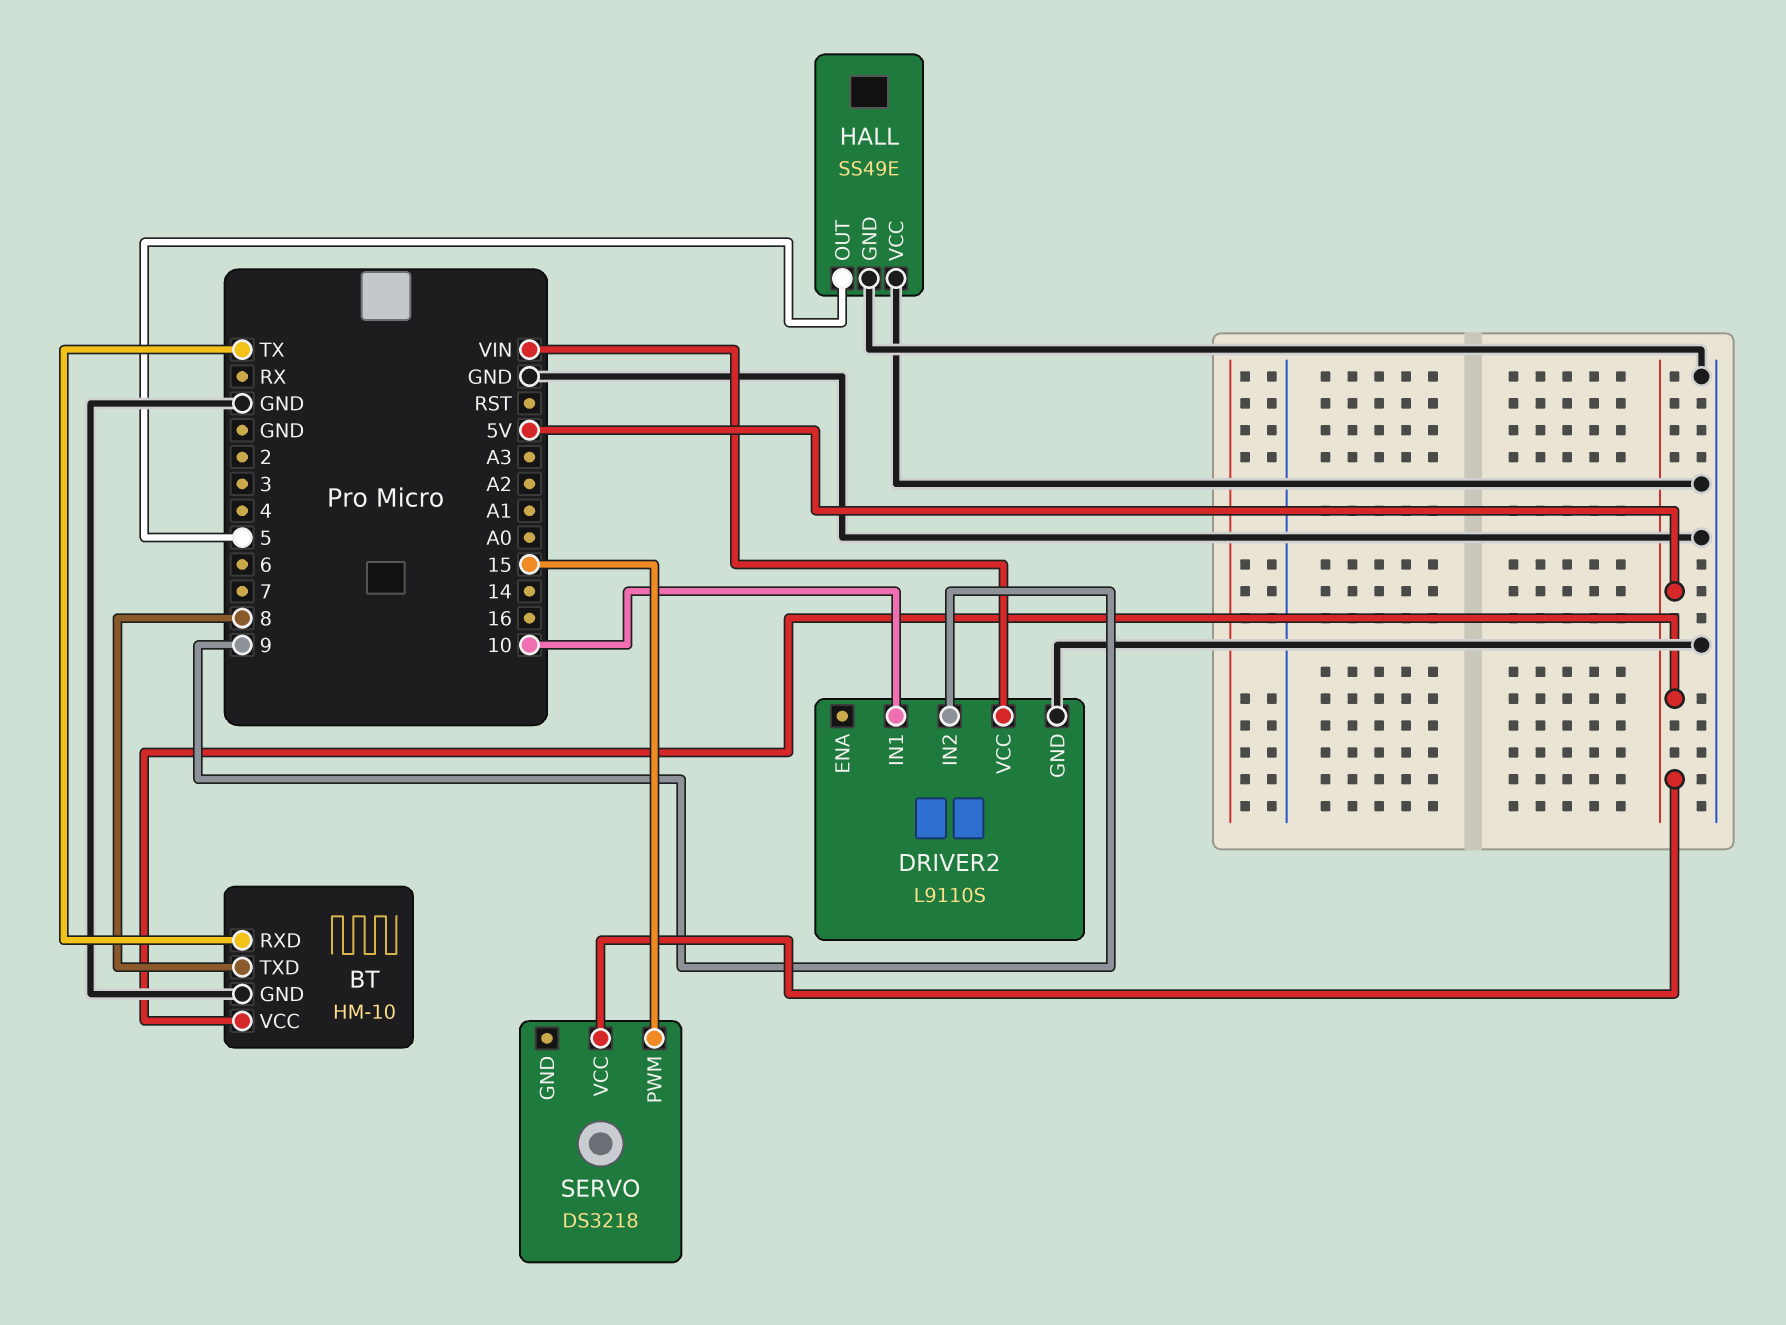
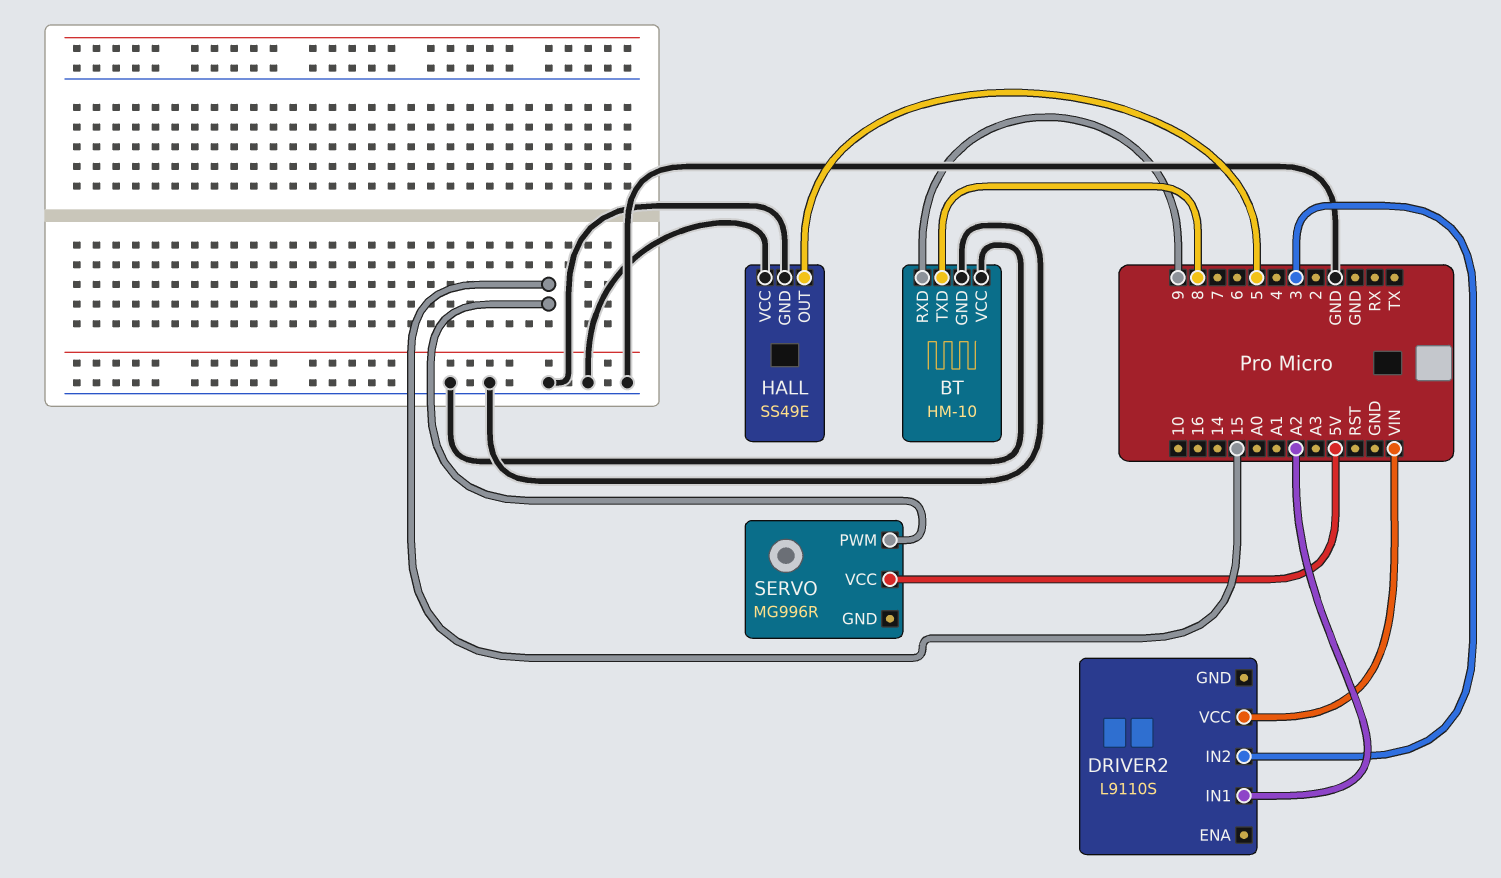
BT pin RXD: TX -> 9
BT pin VCC: 5V -> GND
DRIVER2 pin GND: GND -> none
DRIVER2 pin IN1: 10 -> A2
DRIVER2 pin IN2: 9 -> 3
SERVO: DS3218 -> MG996R

